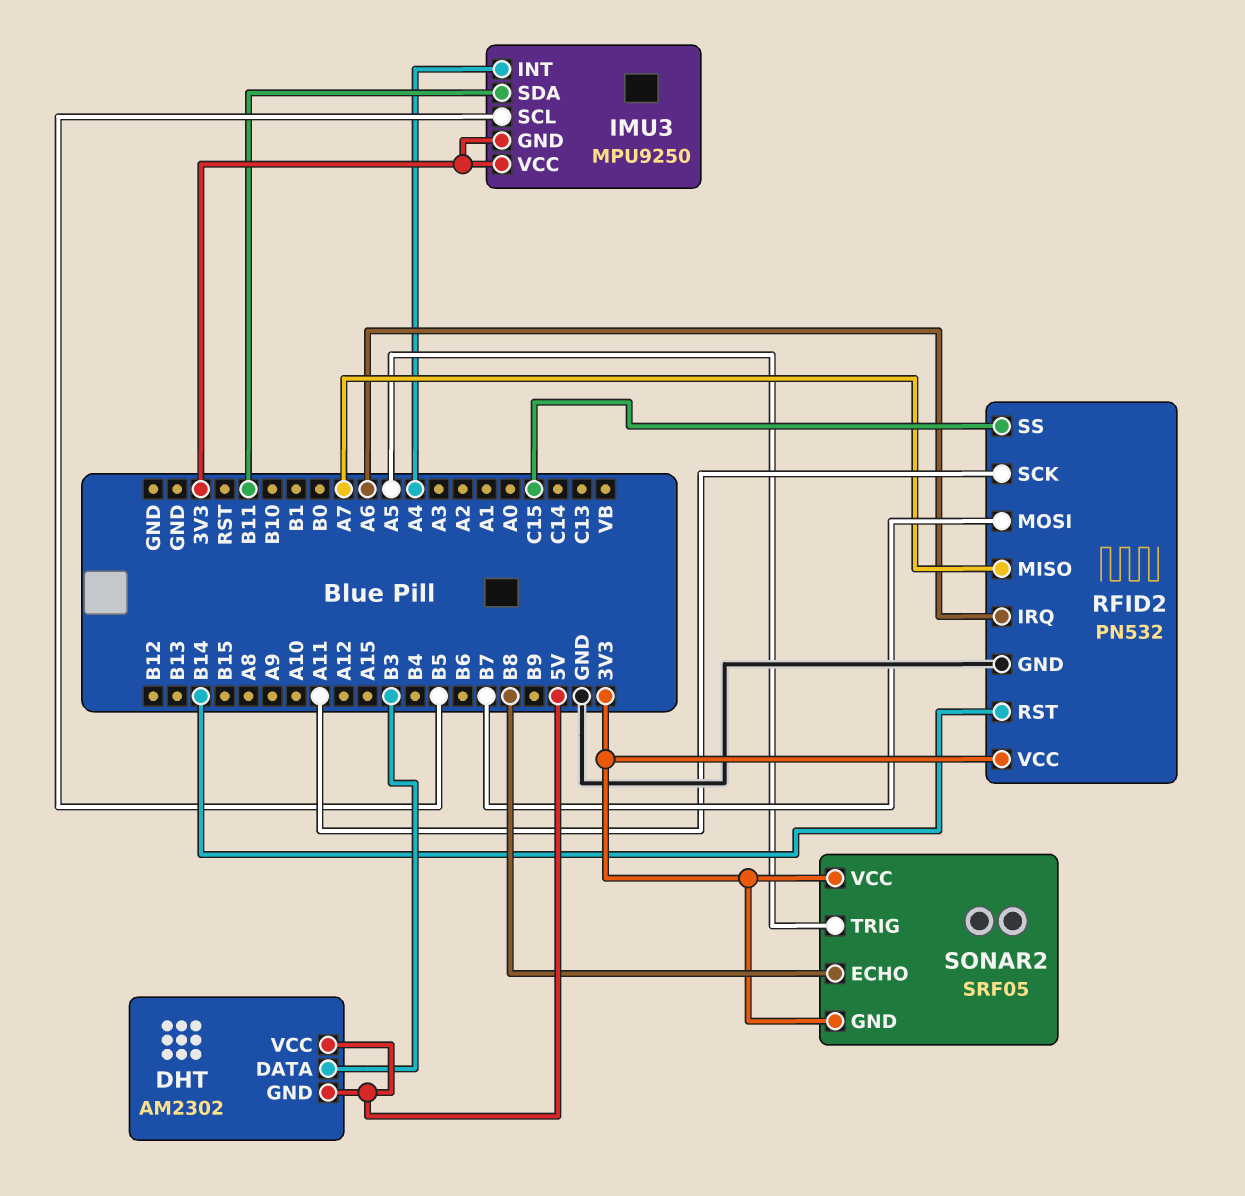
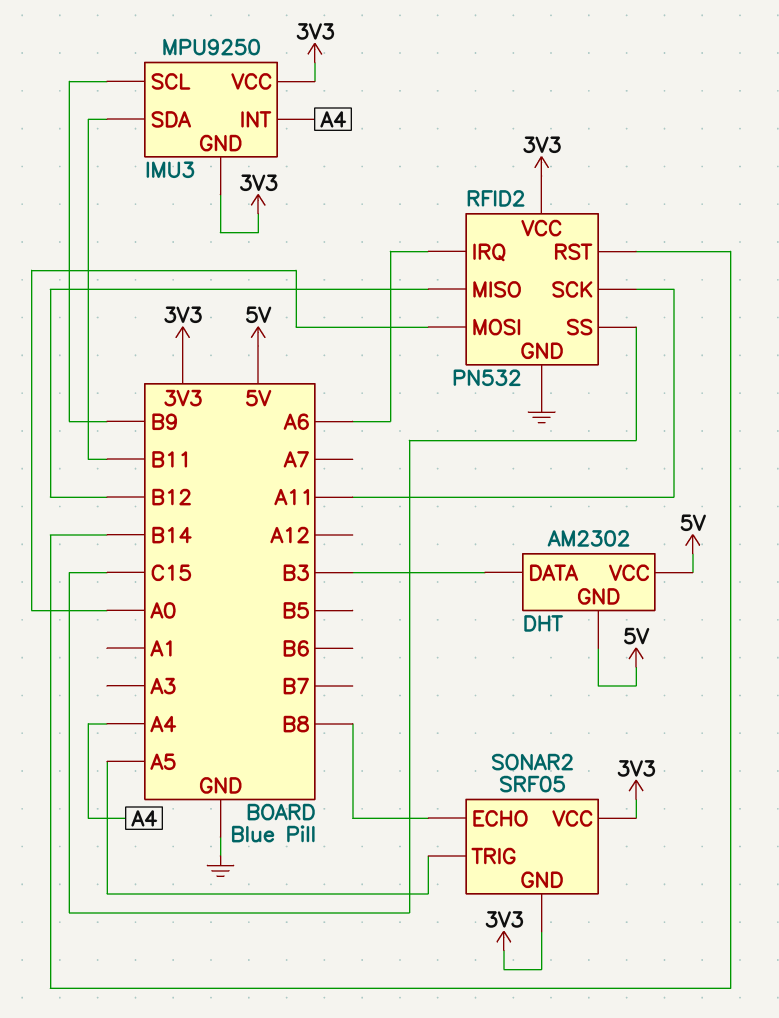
IMU3 pin SCL: B5 -> B9
RFID2 pin MISO: A7 -> B12
RFID2 pin MOSI: B7 -> A0

